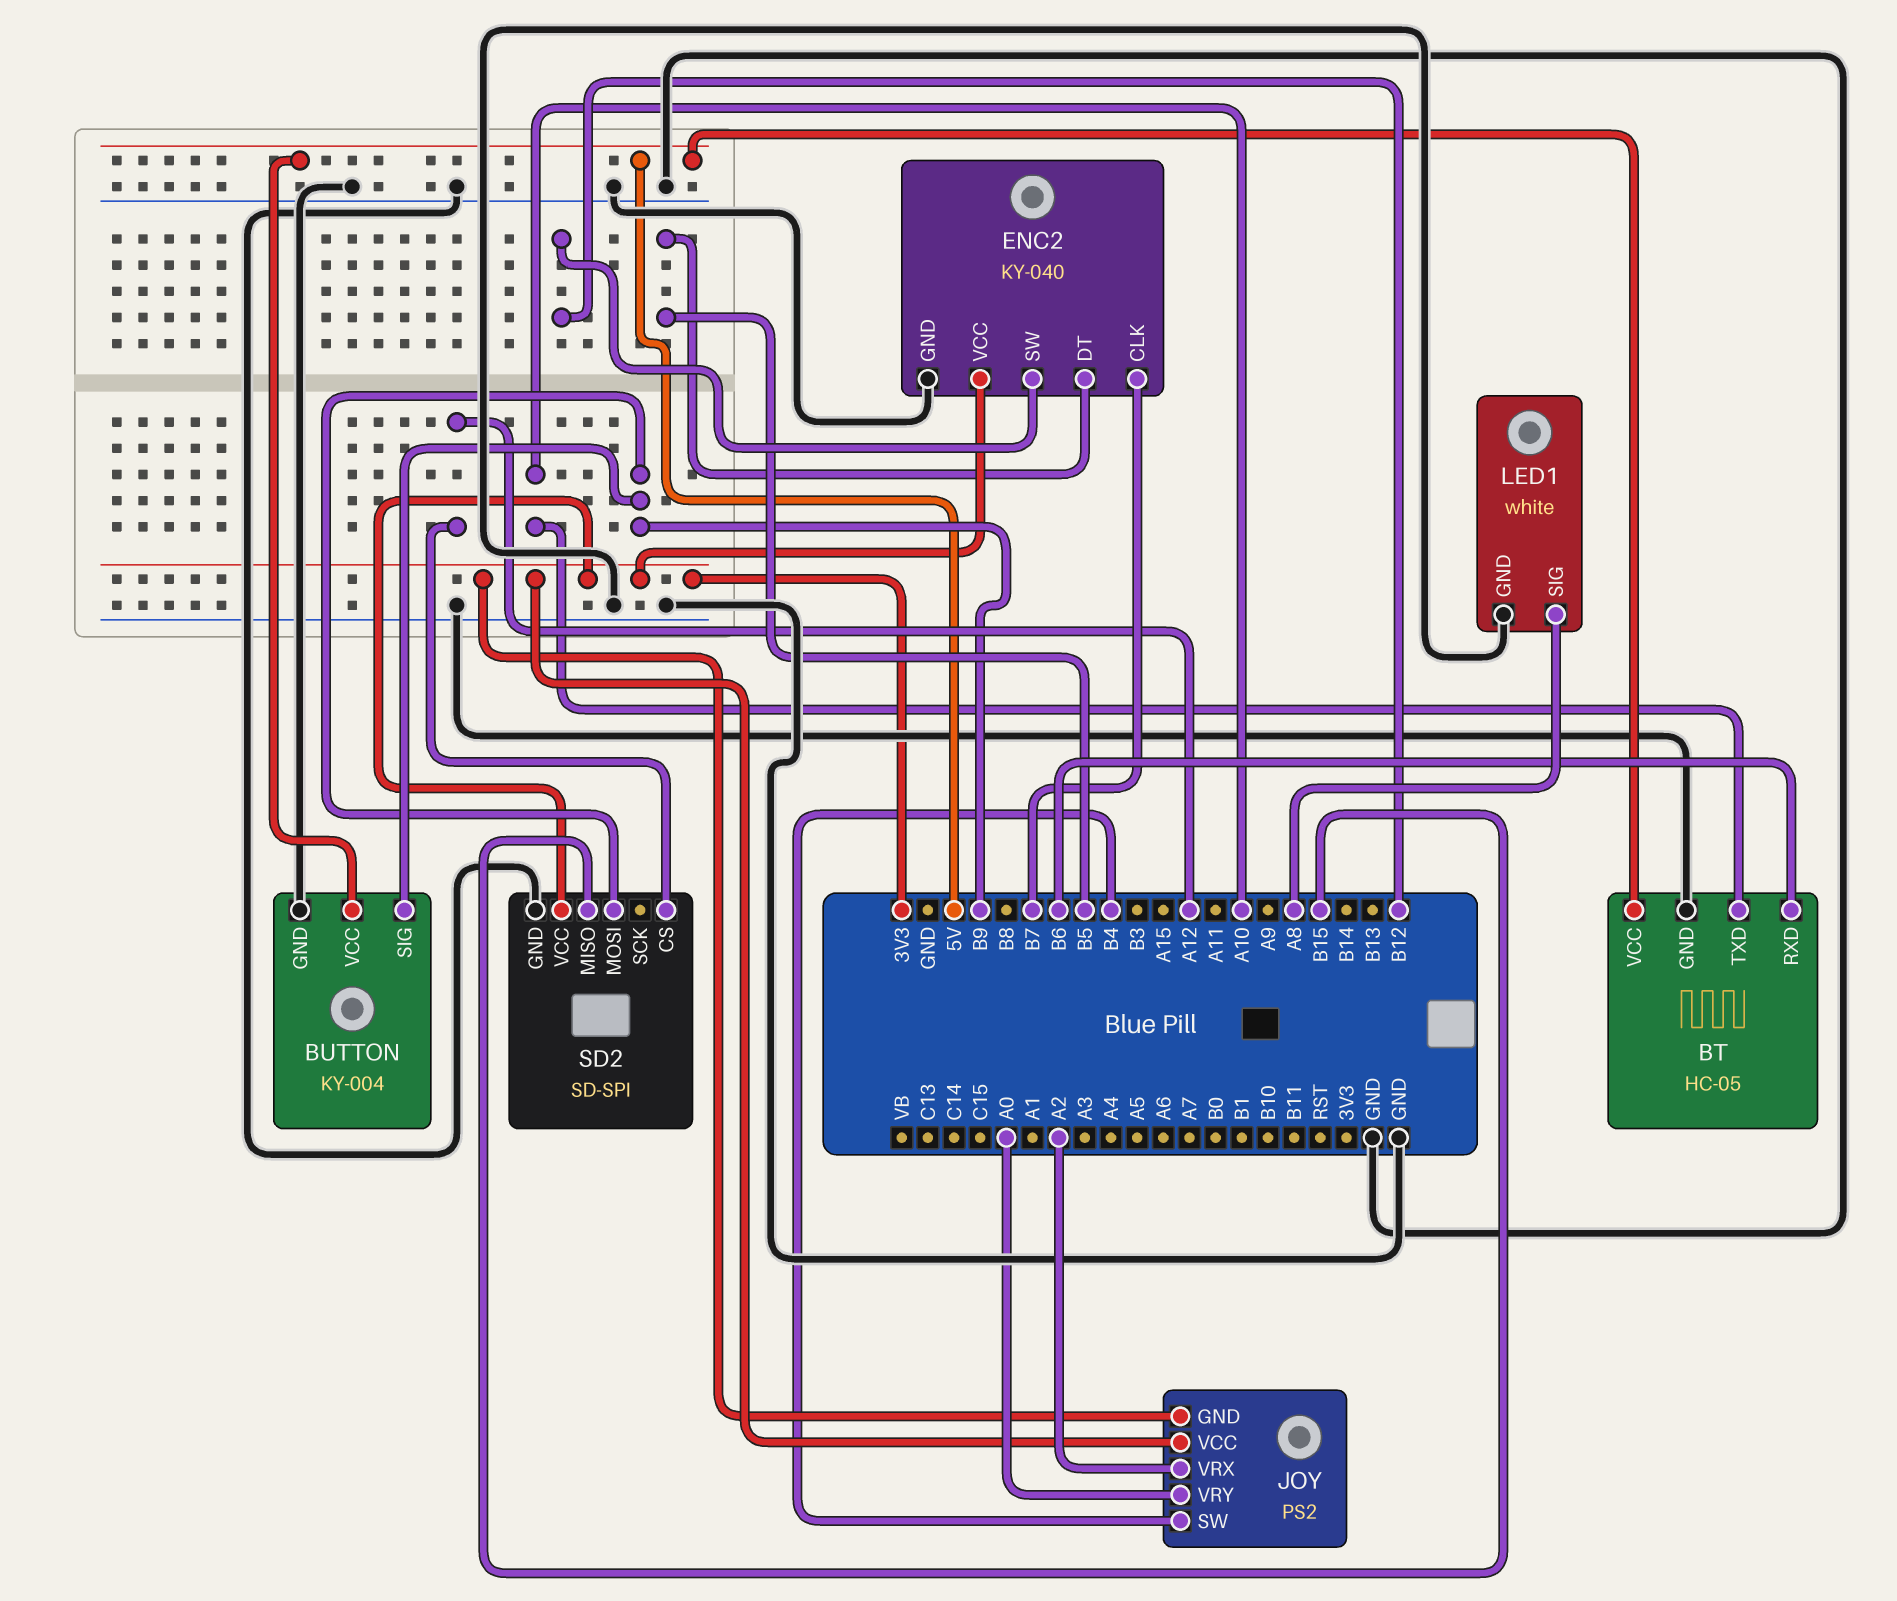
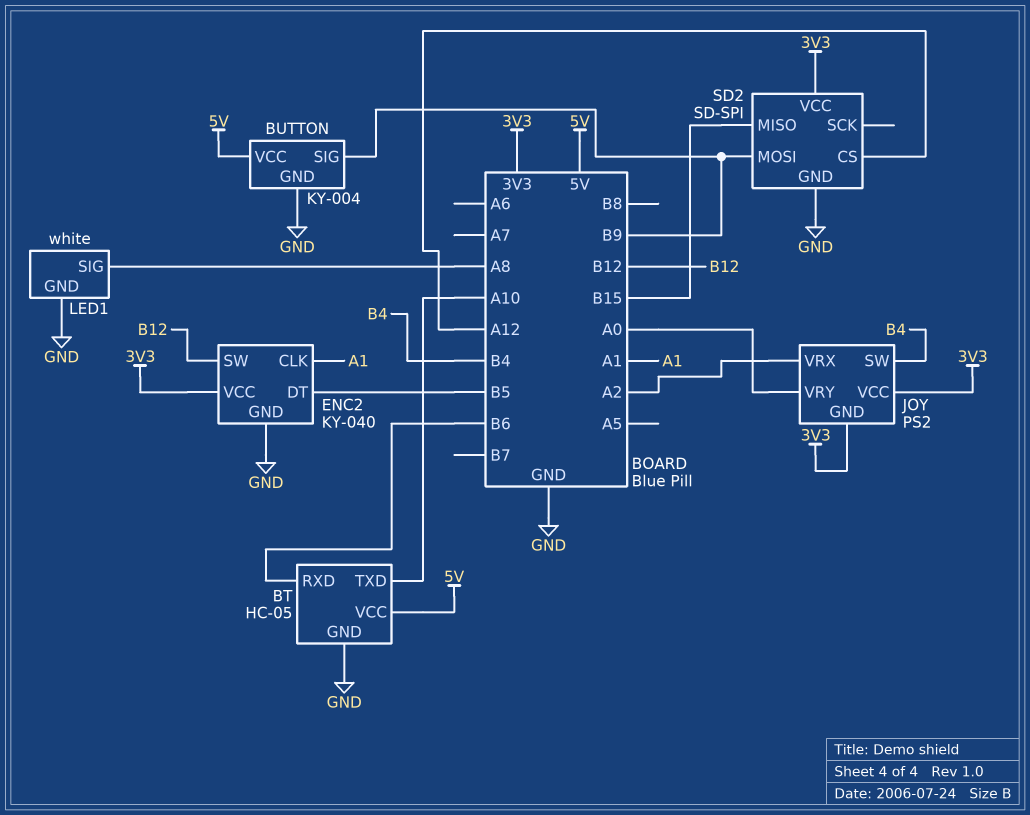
ENC2 pin CLK: B7 -> A1

